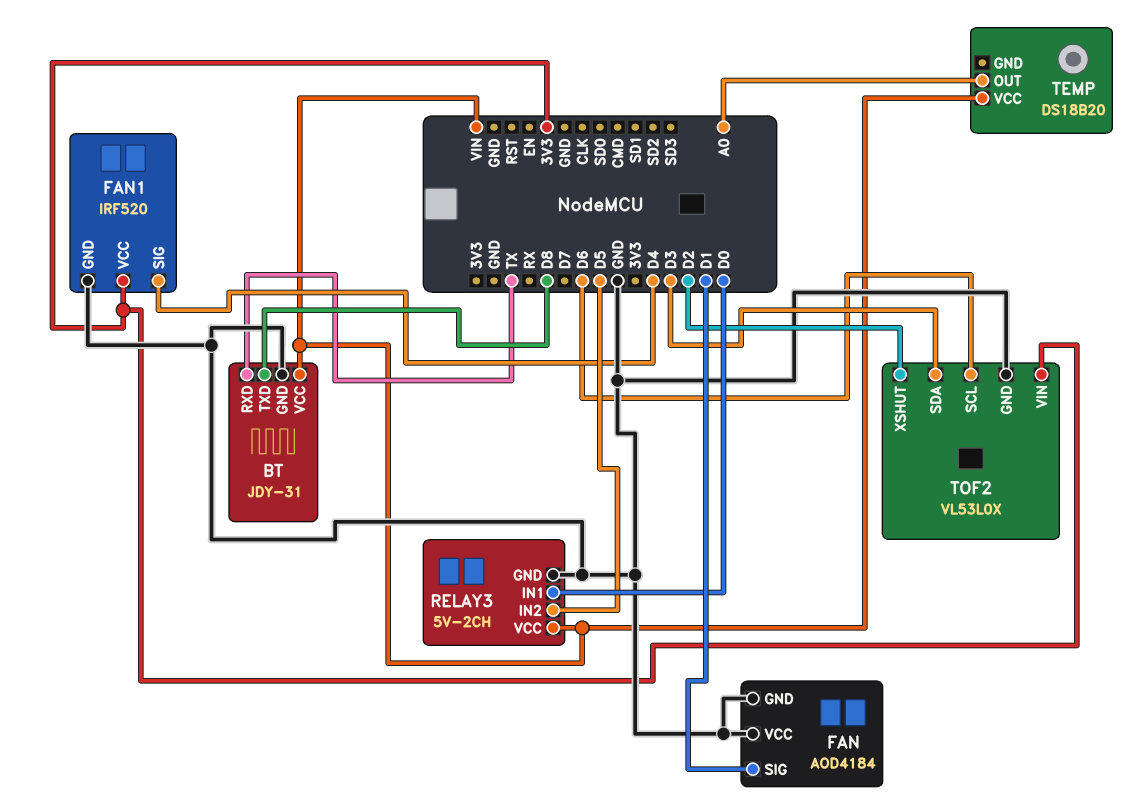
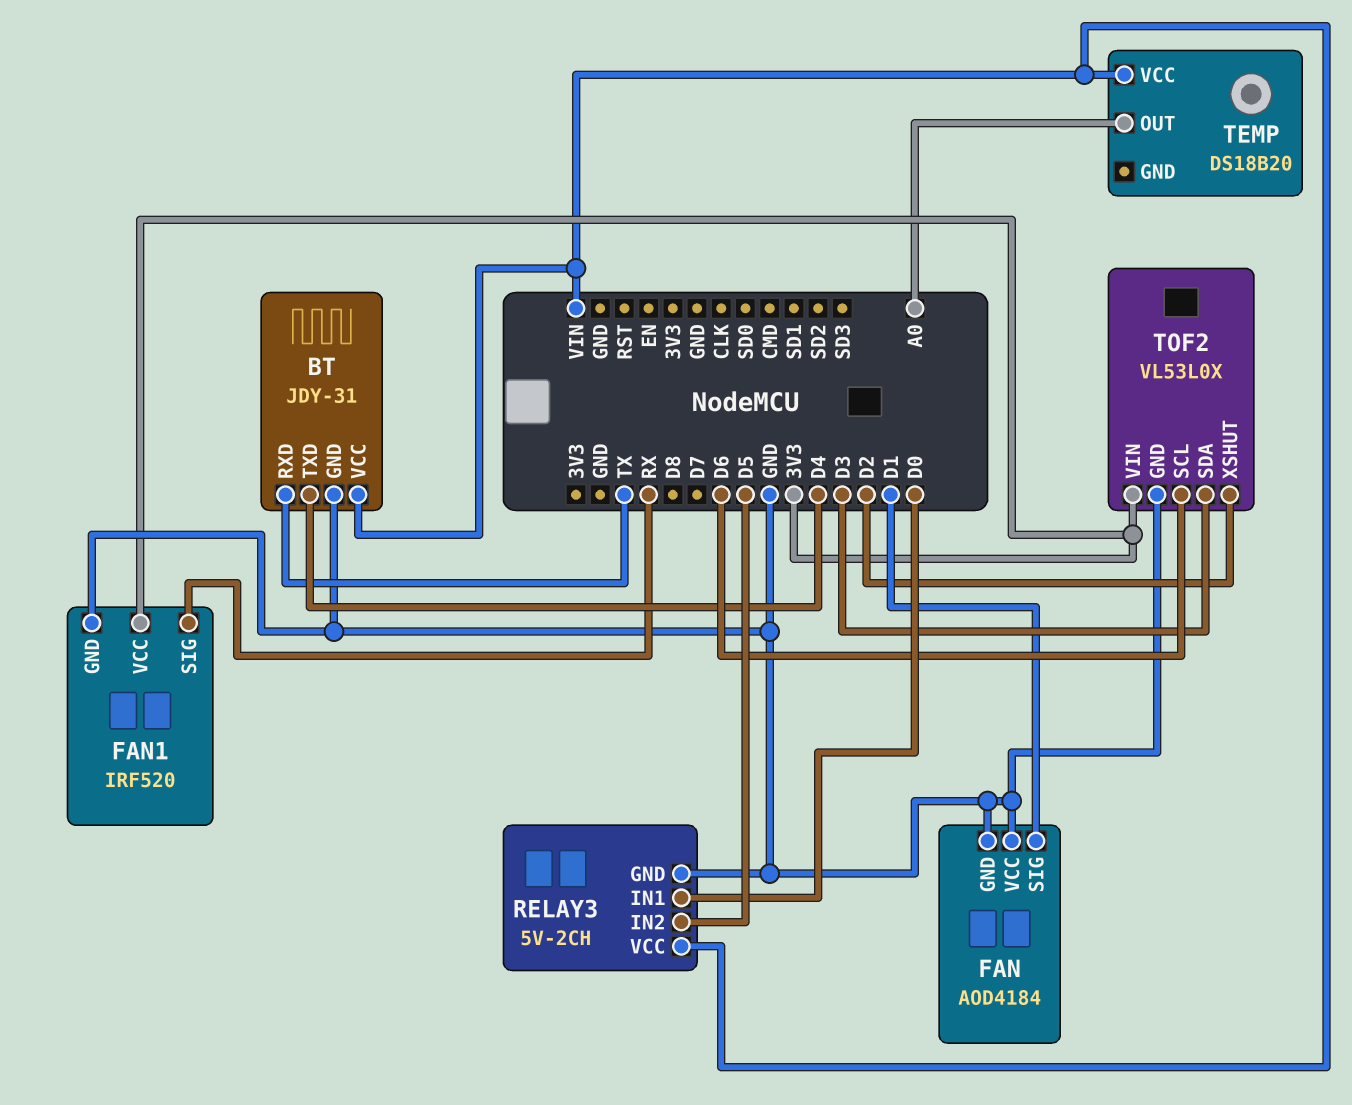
BT pin TXD: D8 -> D4
FAN1 pin SIG: D4 -> RX

